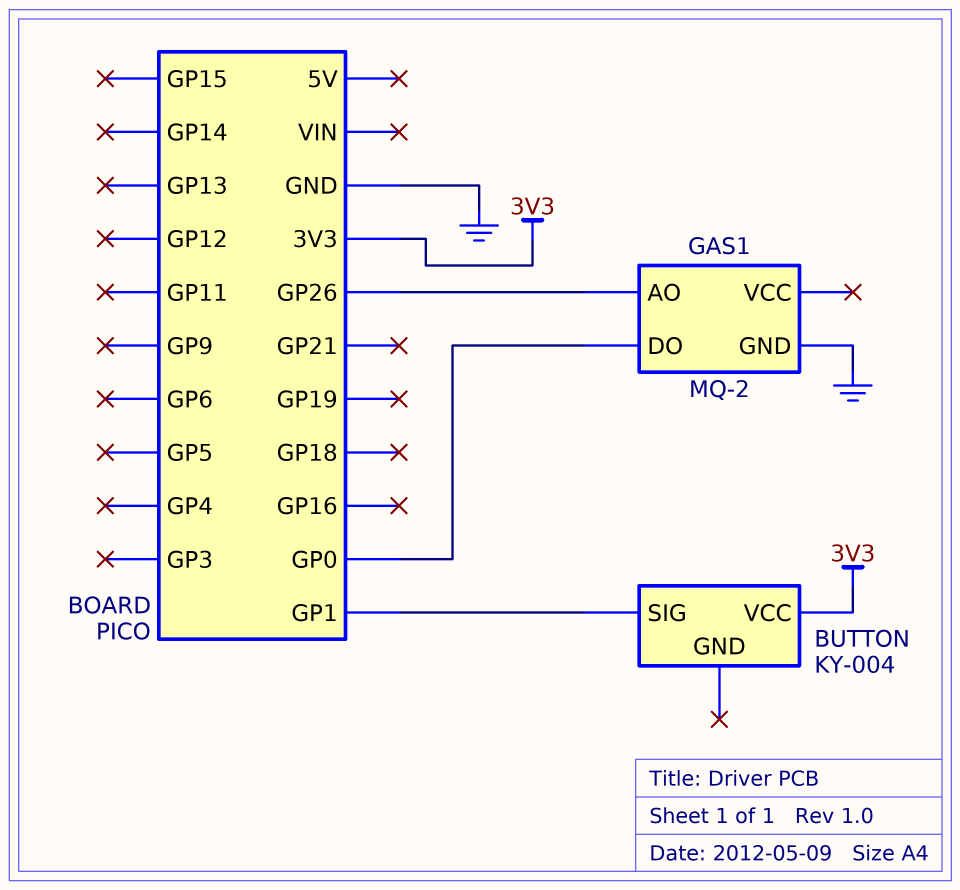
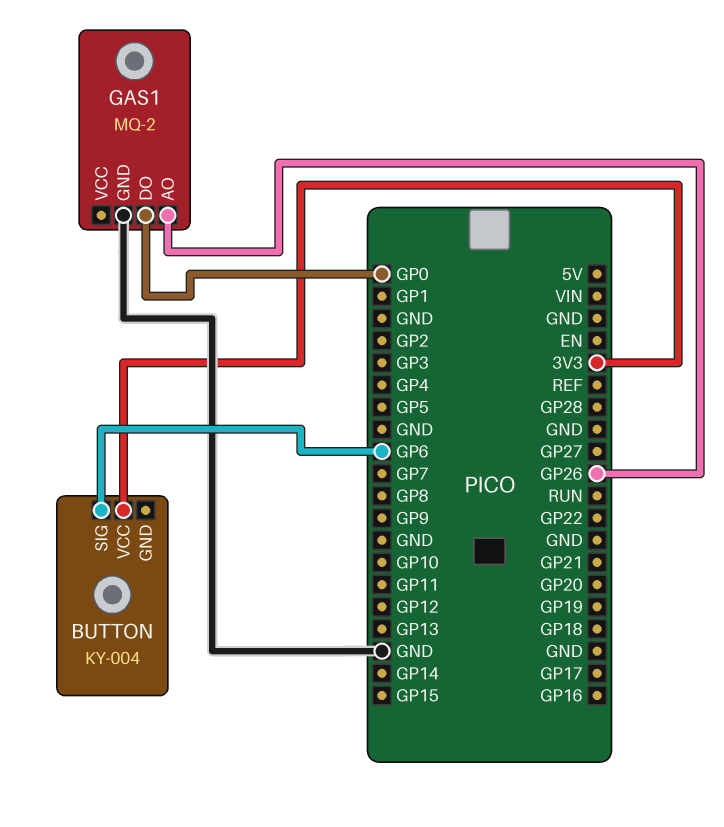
BUTTON pin SIG: GP1 -> GP6

